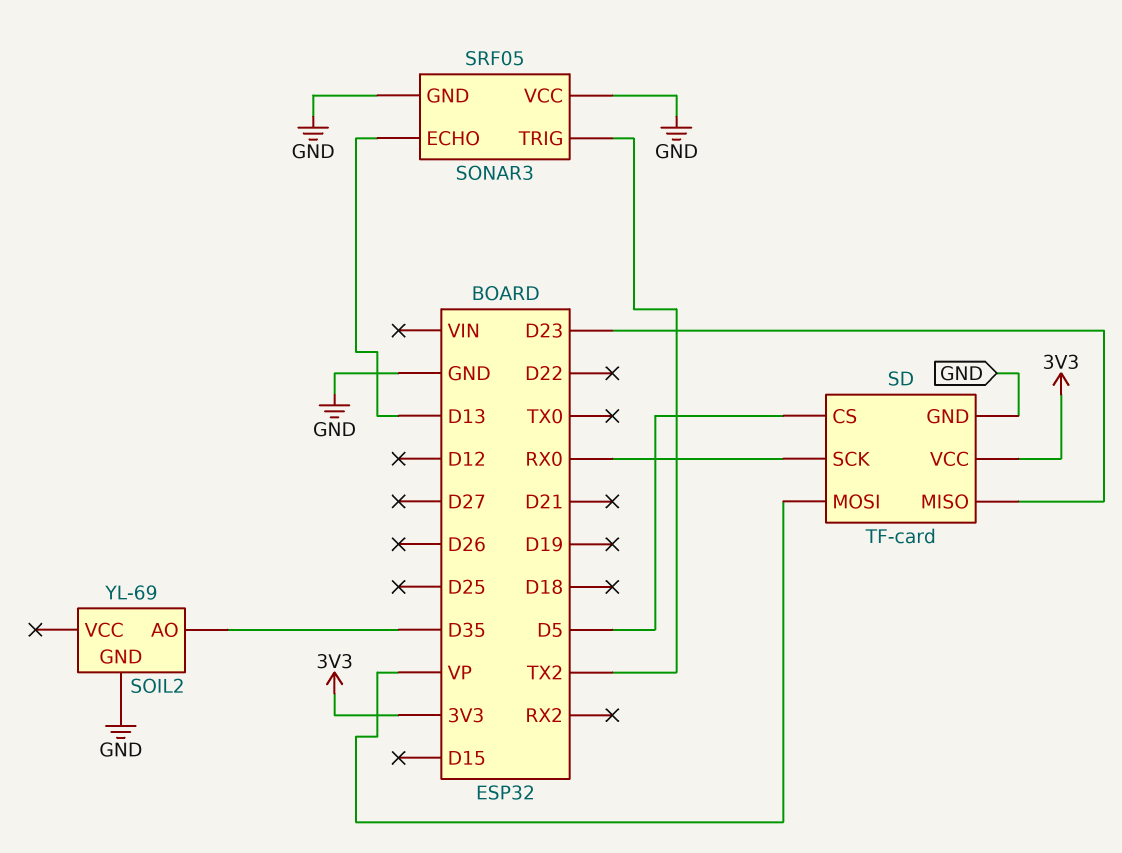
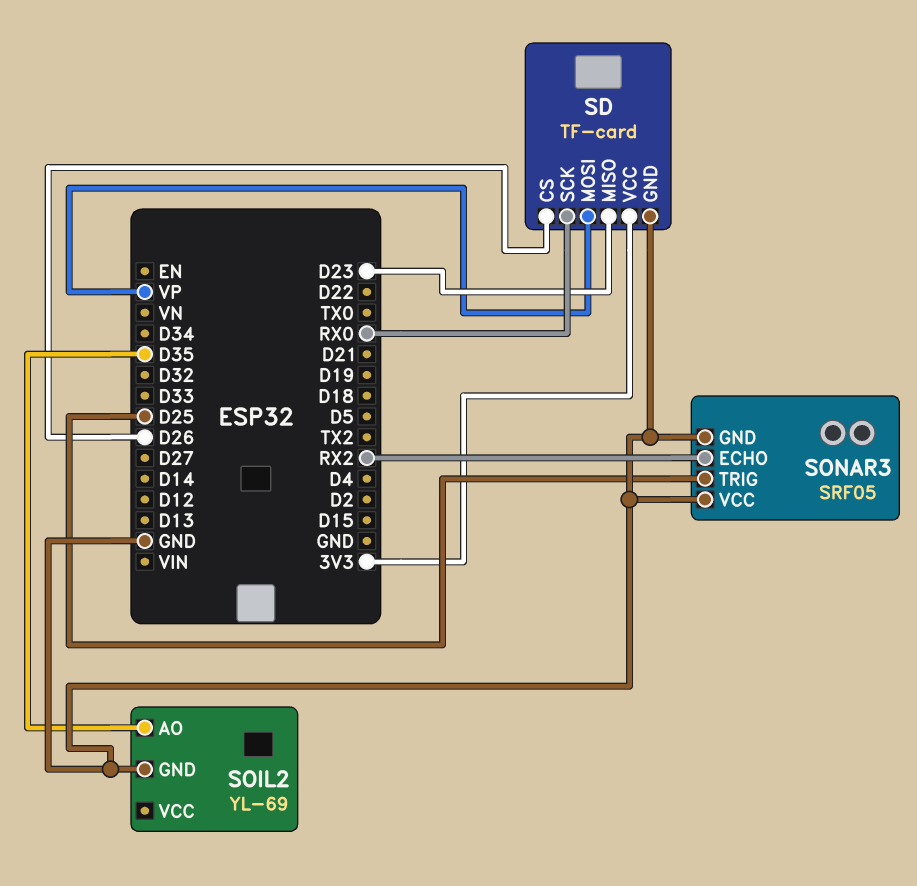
SD pin CS: D5 -> D26
SONAR3 pin ECHO: D13 -> RX2
SONAR3 pin TRIG: TX2 -> D25

